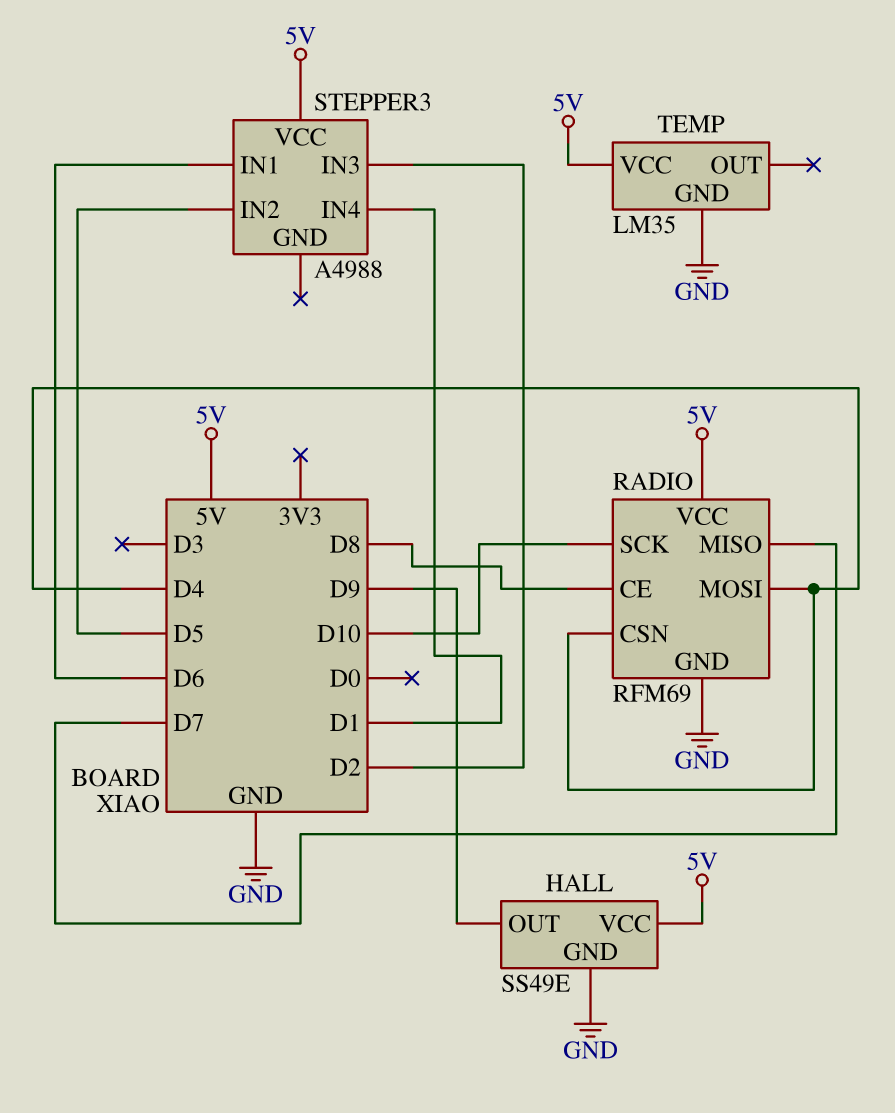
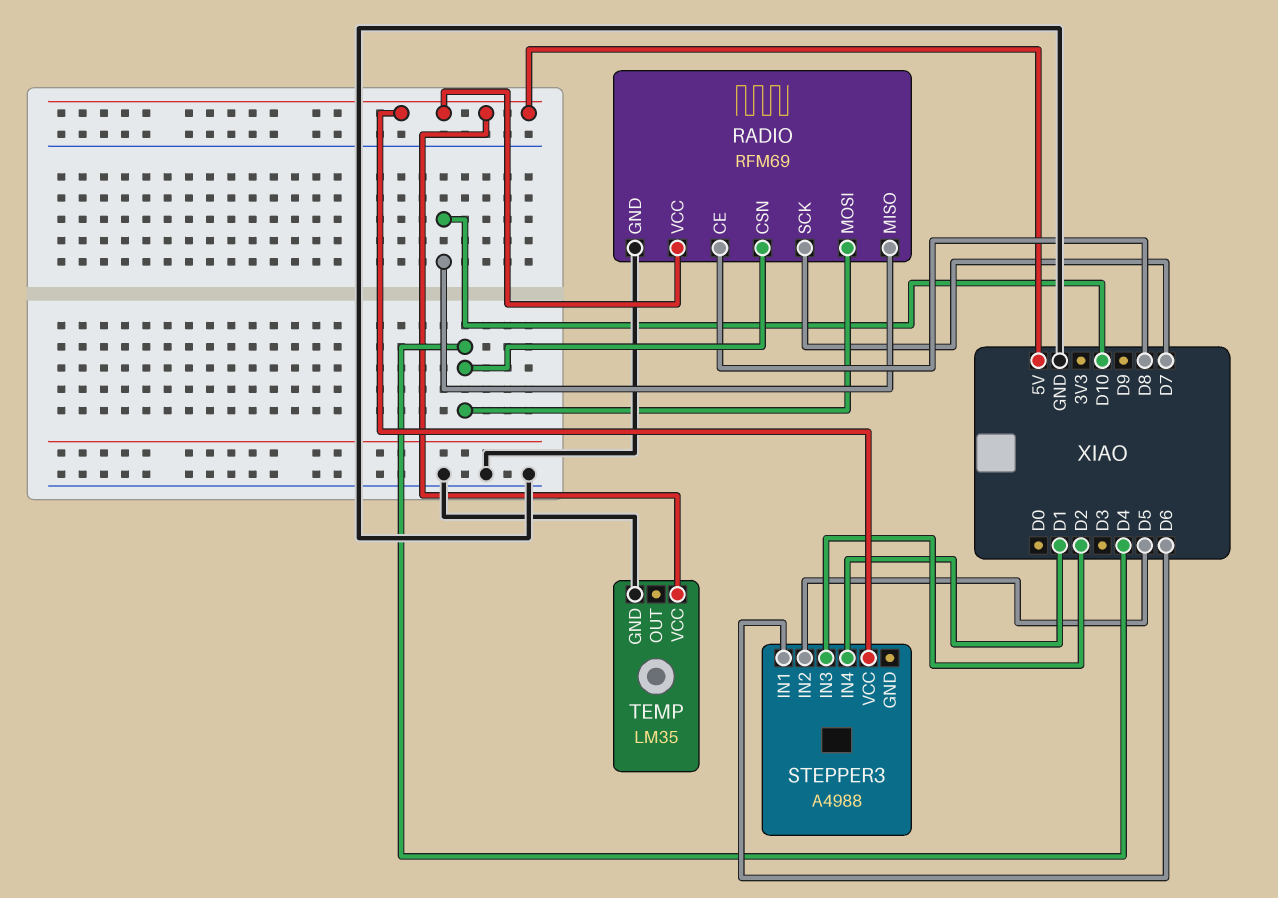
HALL: SS49E -> none
HALL pin GND: GND -> none
HALL pin OUT: D9 -> none
HALL pin VCC: 5V -> none
RADIO pin MISO: D7 -> D10
RADIO pin SCK: D10 -> D7

